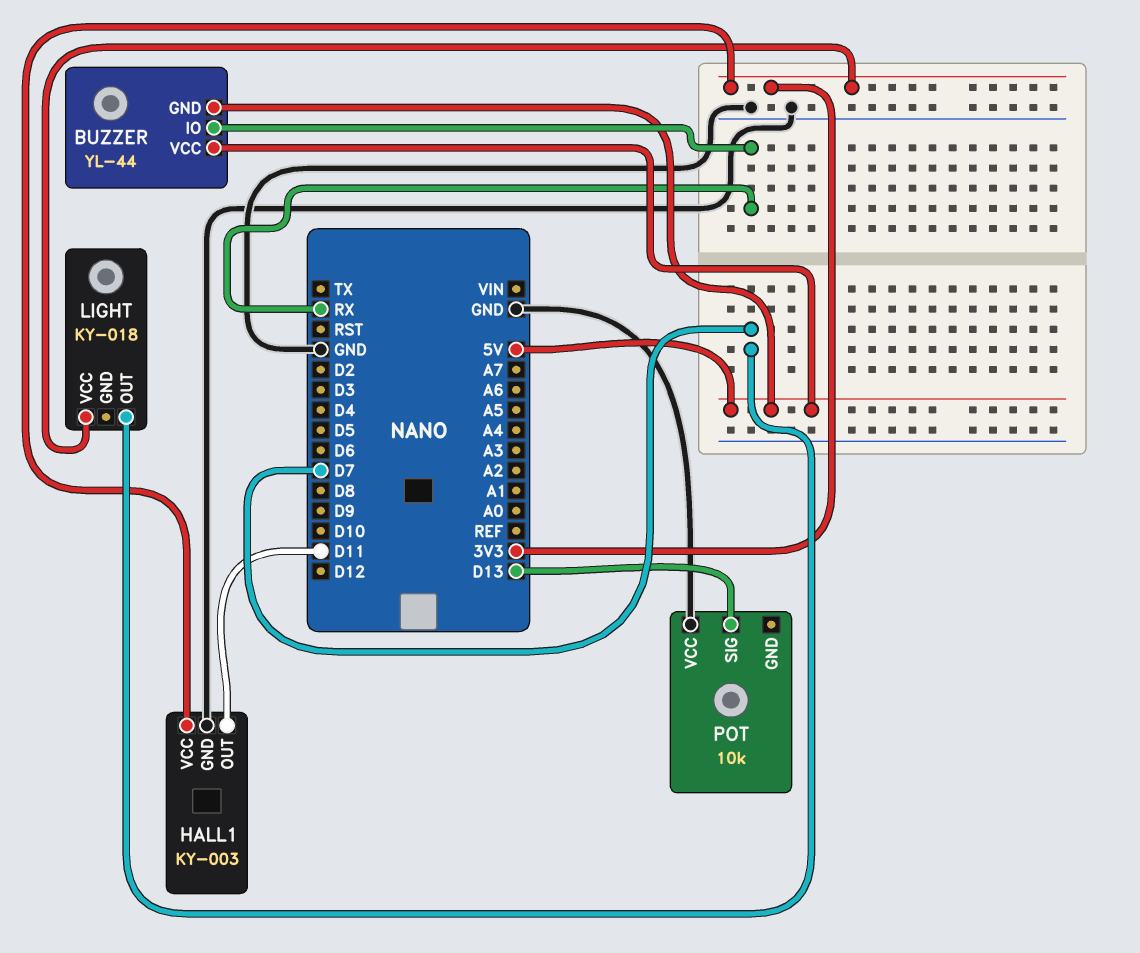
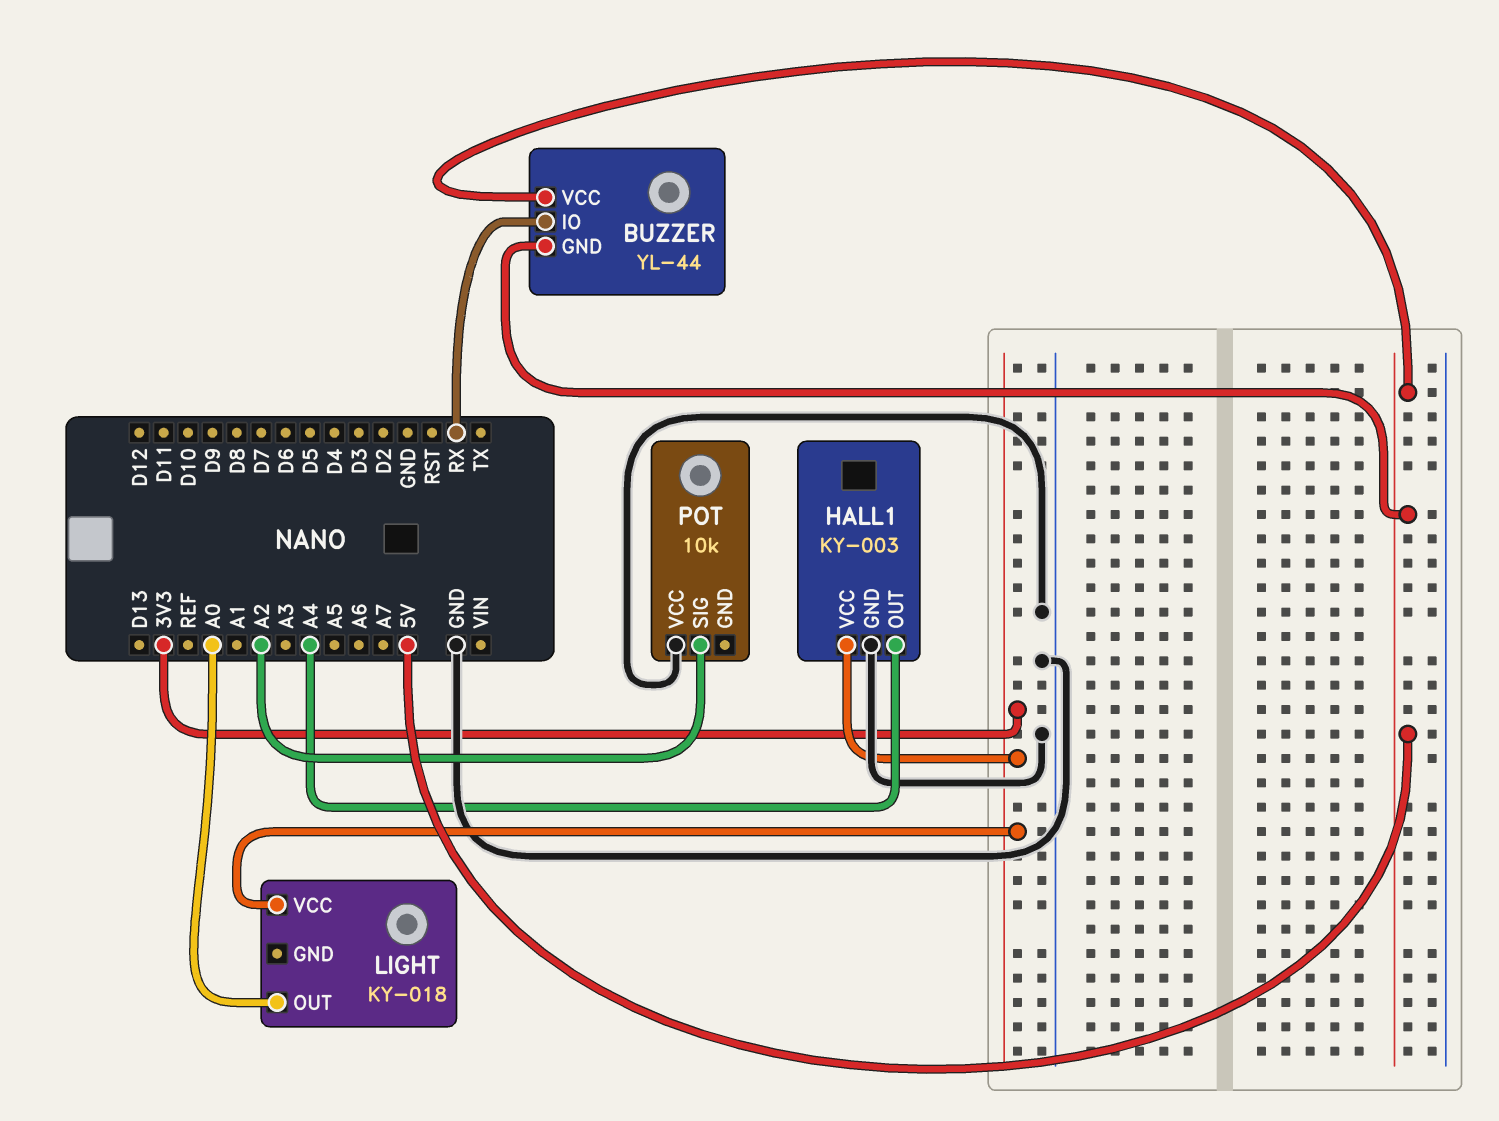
HALL1 pin OUT: D11 -> A4
LIGHT pin OUT: D7 -> A0
POT pin SIG: D13 -> A2

